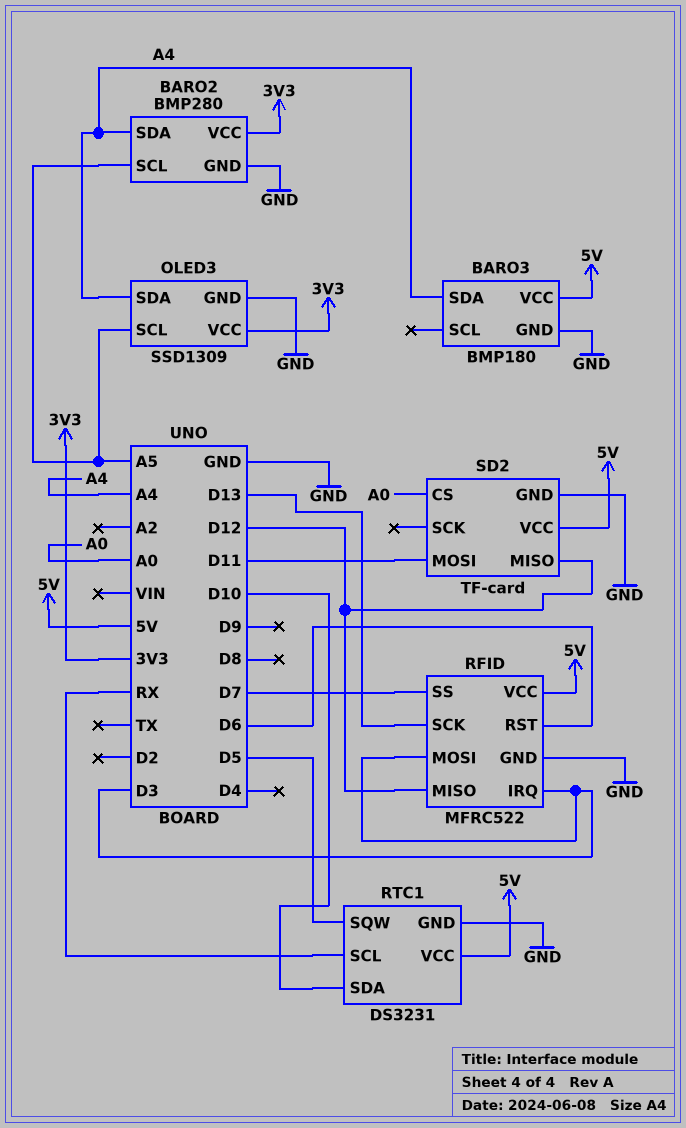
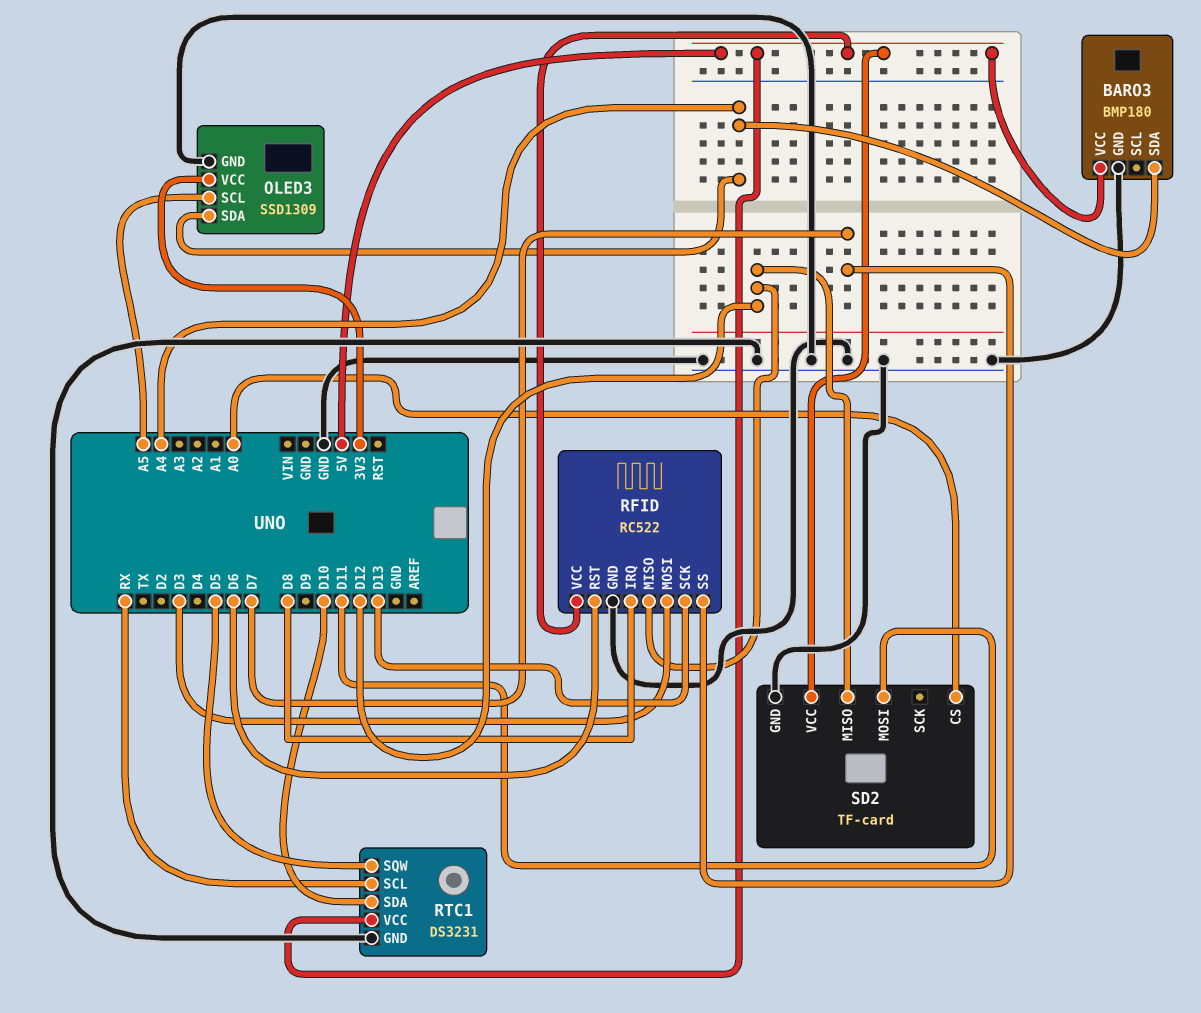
BARO2: BMP280 -> none
BARO2 pin GND: GND -> none
BARO2 pin SCL: A5 -> none
BARO2 pin SDA: A4 -> none
BARO2 pin VCC: 3V3 -> none
RFID: MFRC522 -> RC522
RFID pin IRQ: D3 -> D8

